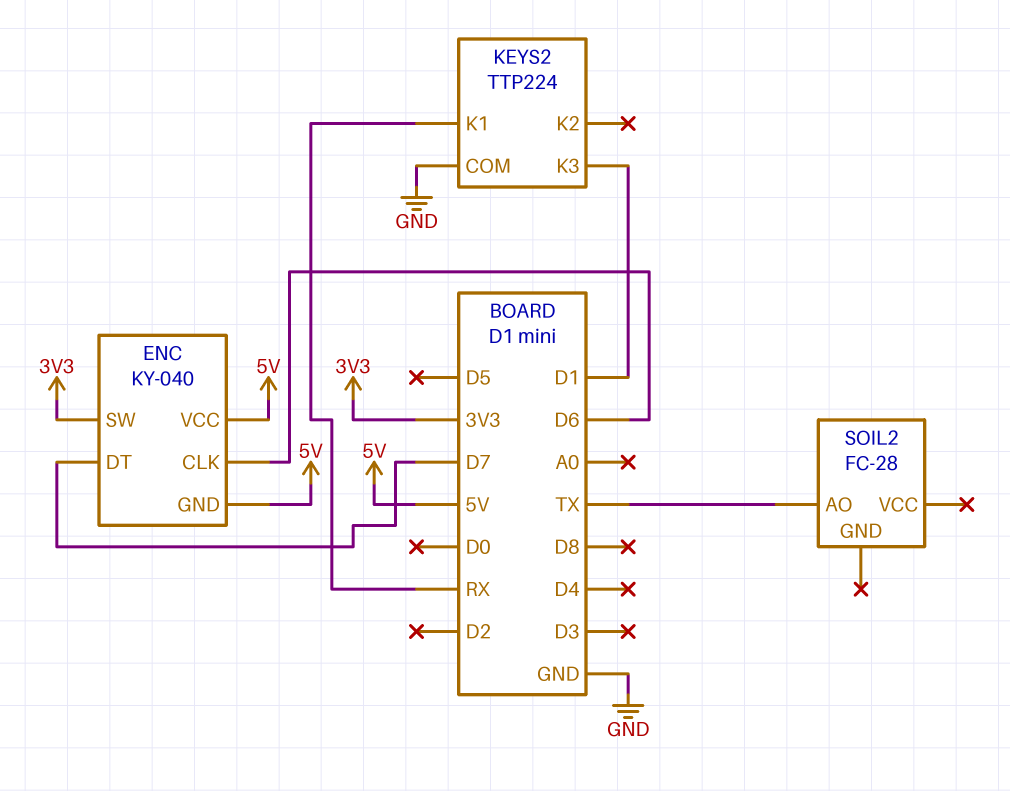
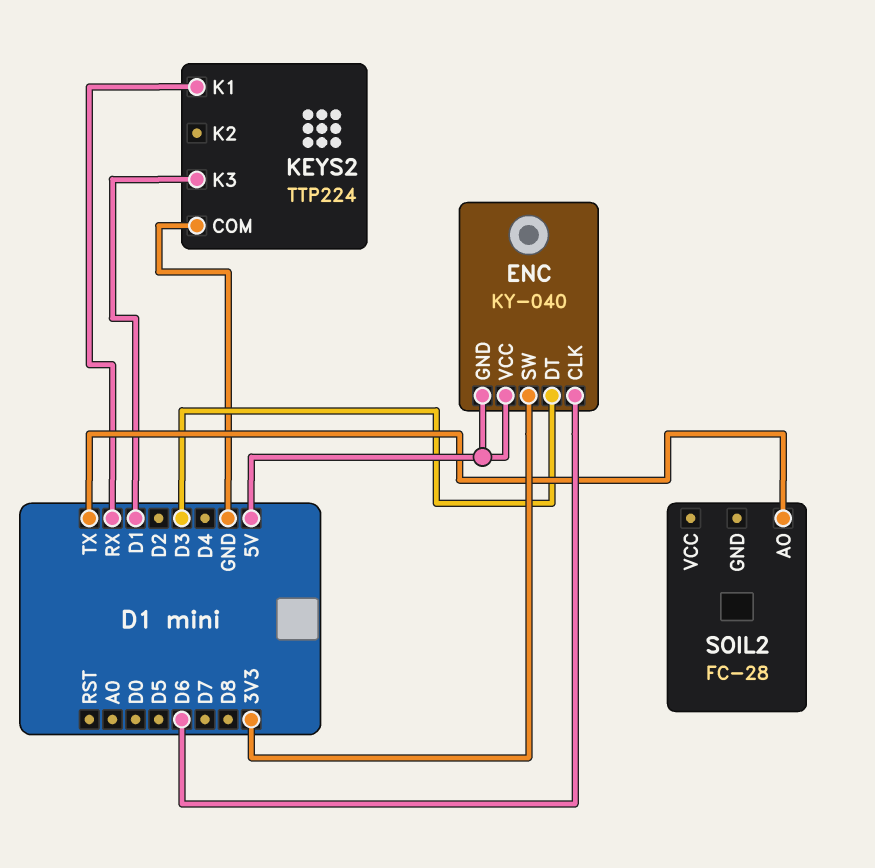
ENC pin DT: D7 -> D3

